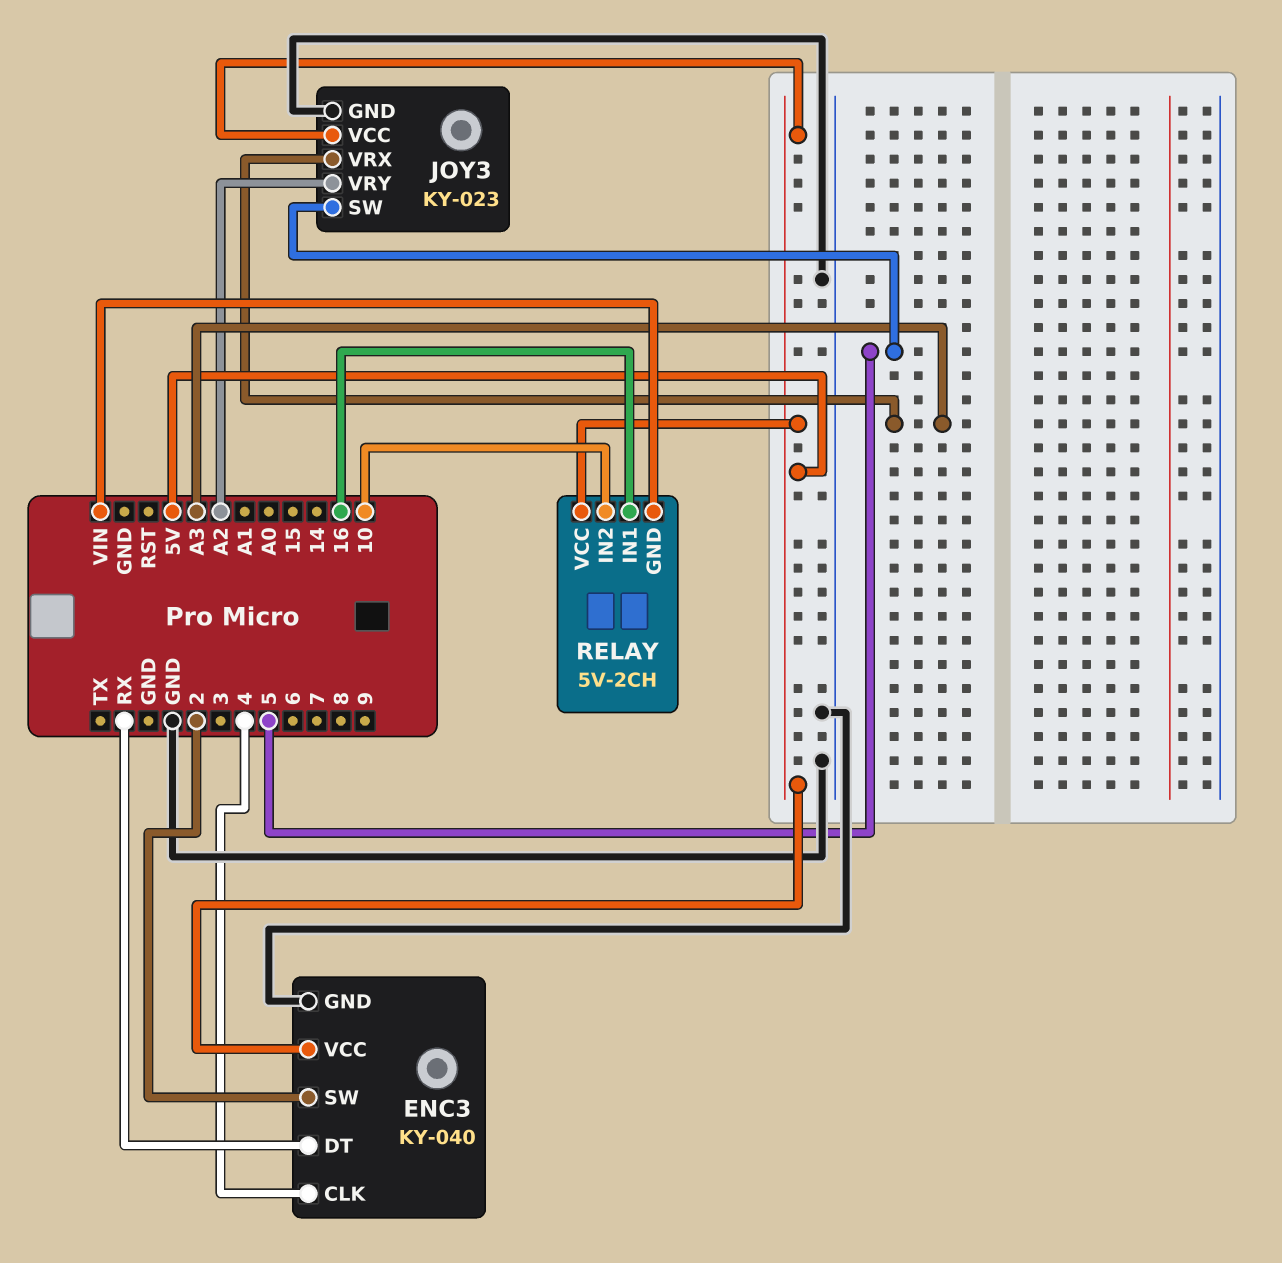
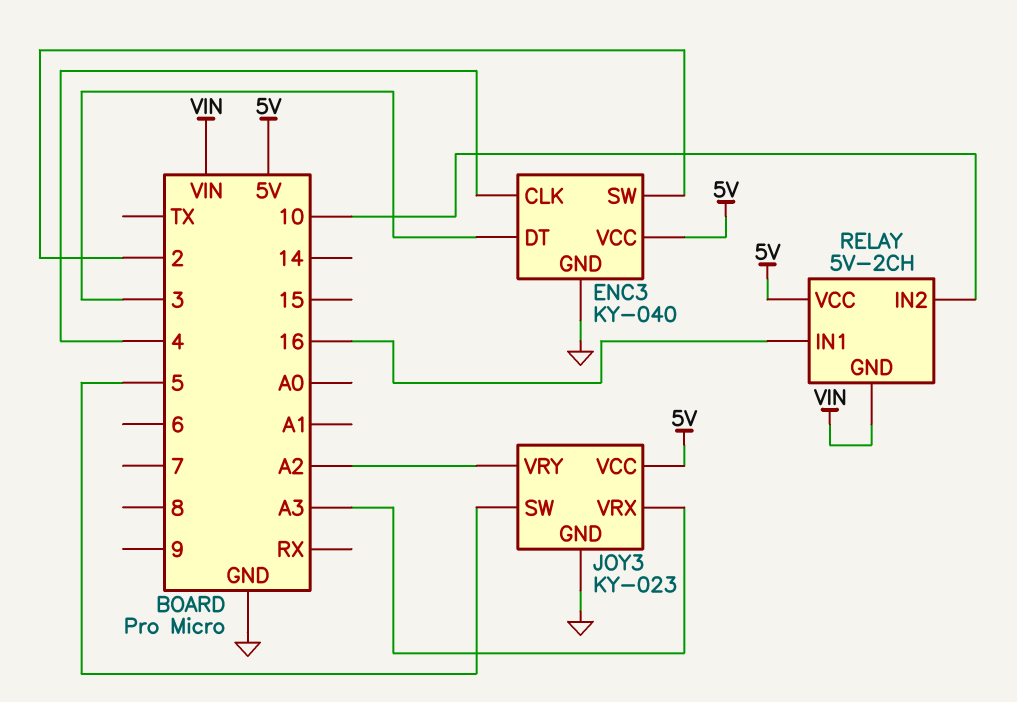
ENC3 pin DT: RX -> 3

